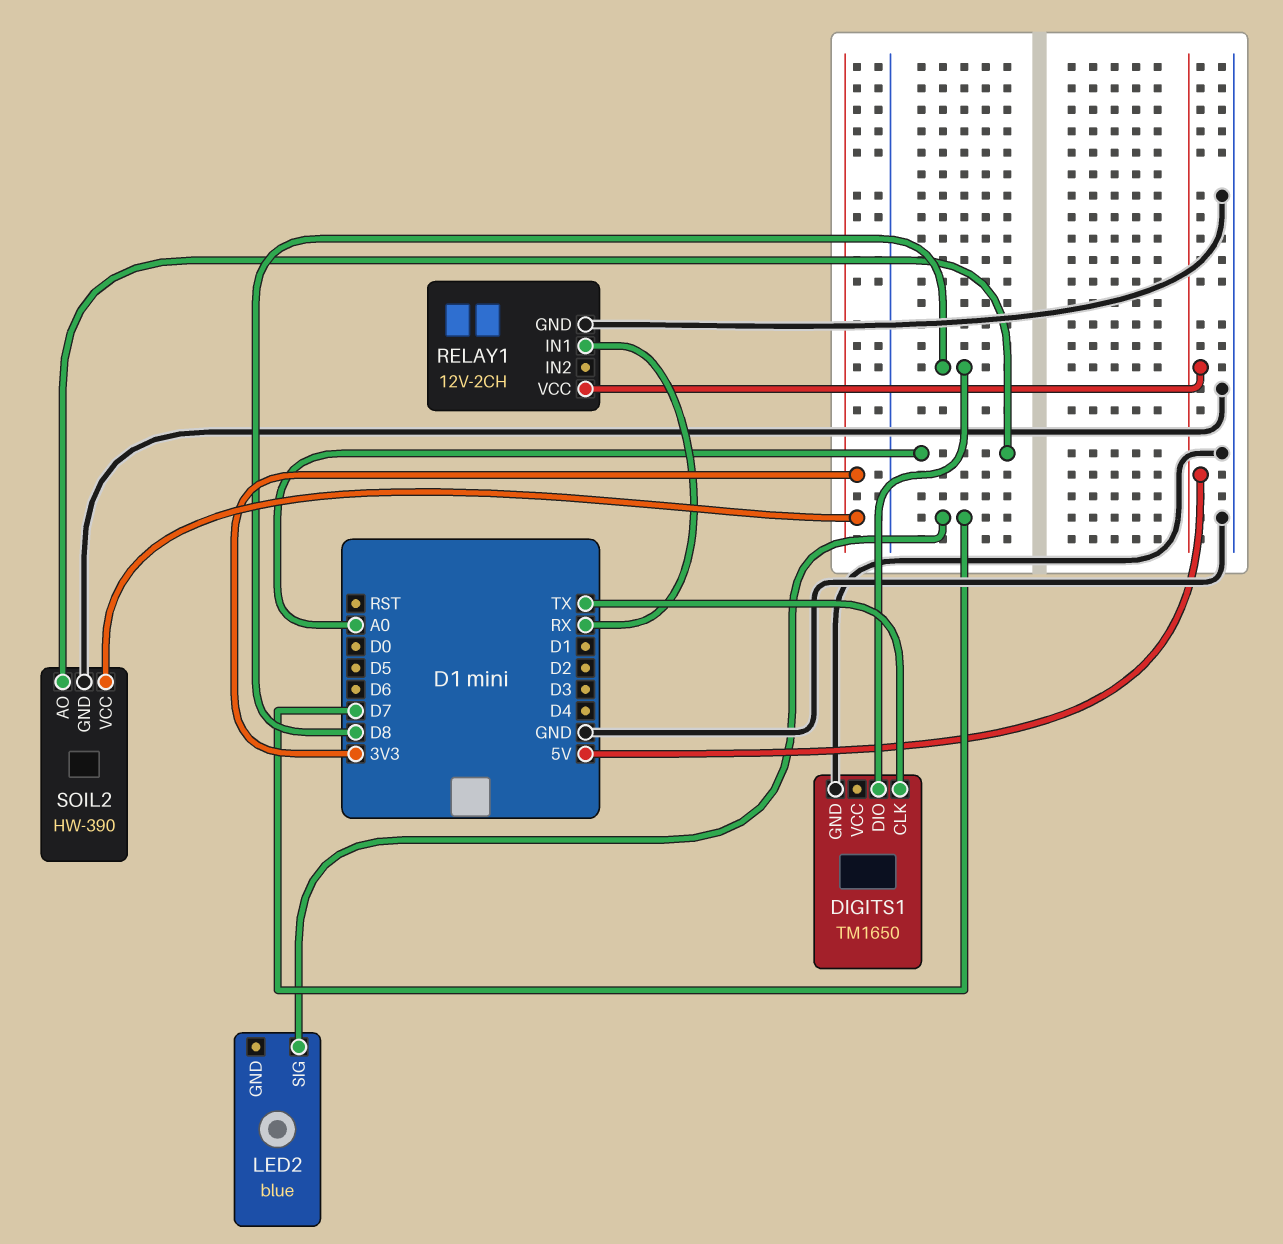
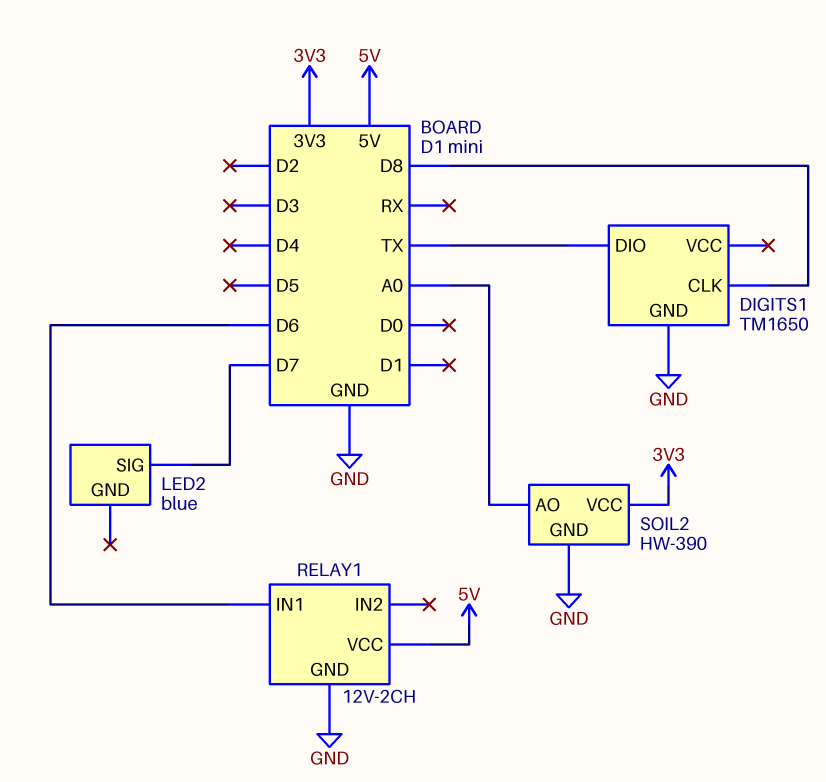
DIGITS1 pin CLK: TX -> D8
DIGITS1 pin DIO: D8 -> TX
RELAY1 pin IN1: RX -> D6

